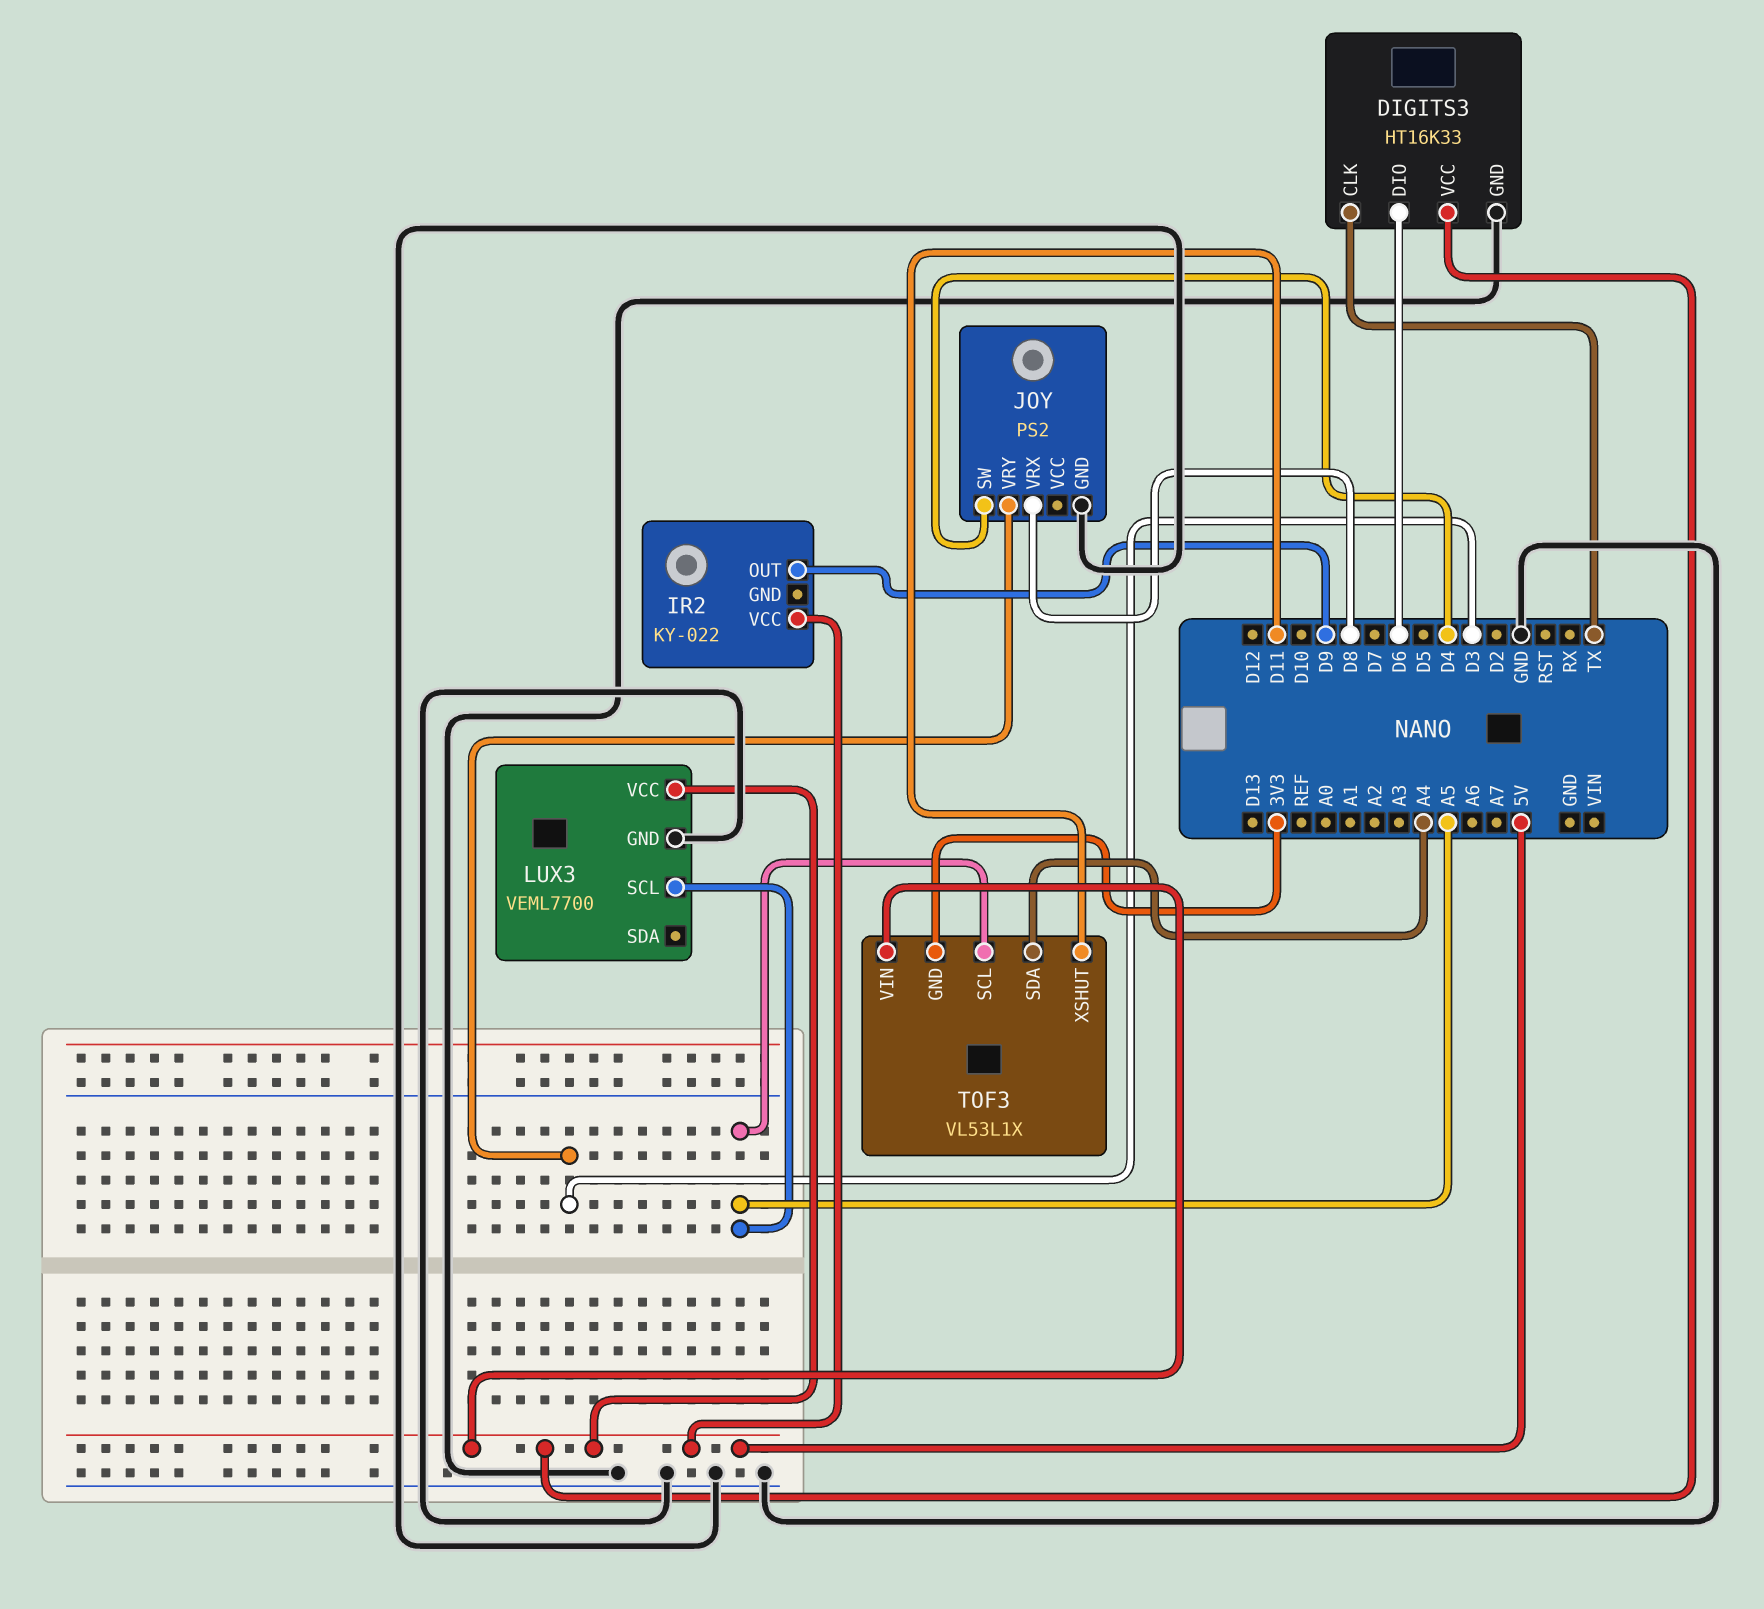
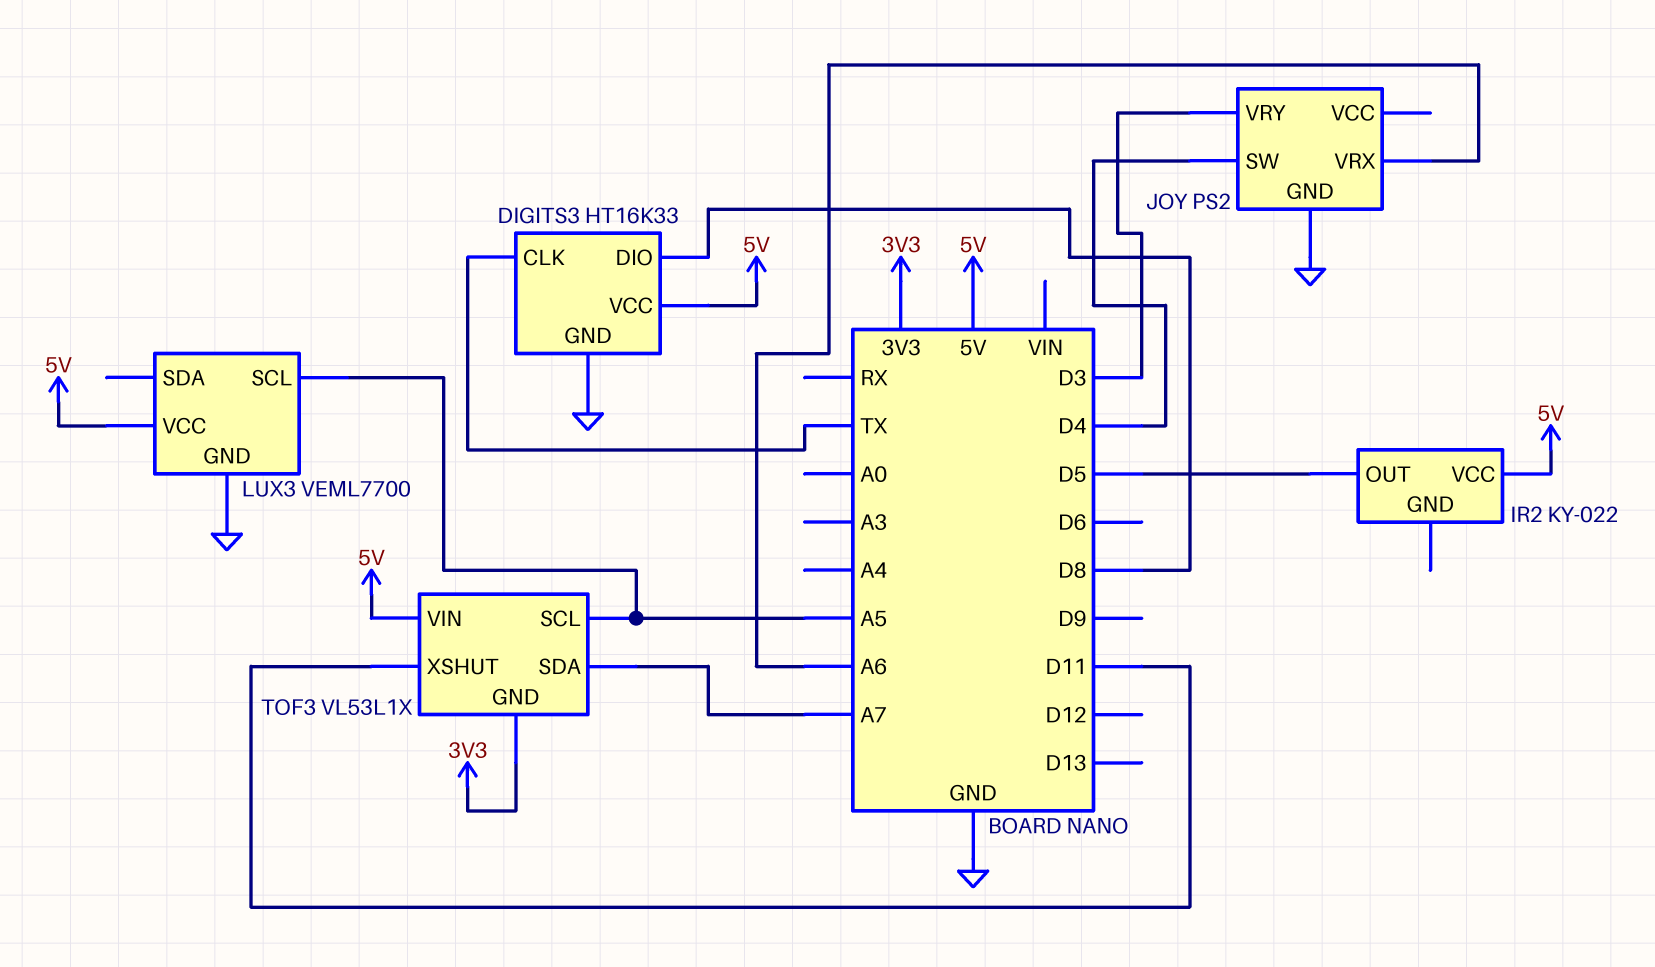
DIGITS3 pin DIO: D6 -> D8
IR2 pin OUT: D9 -> D5
JOY pin VRX: D8 -> A6
TOF3 pin SDA: A4 -> A7

